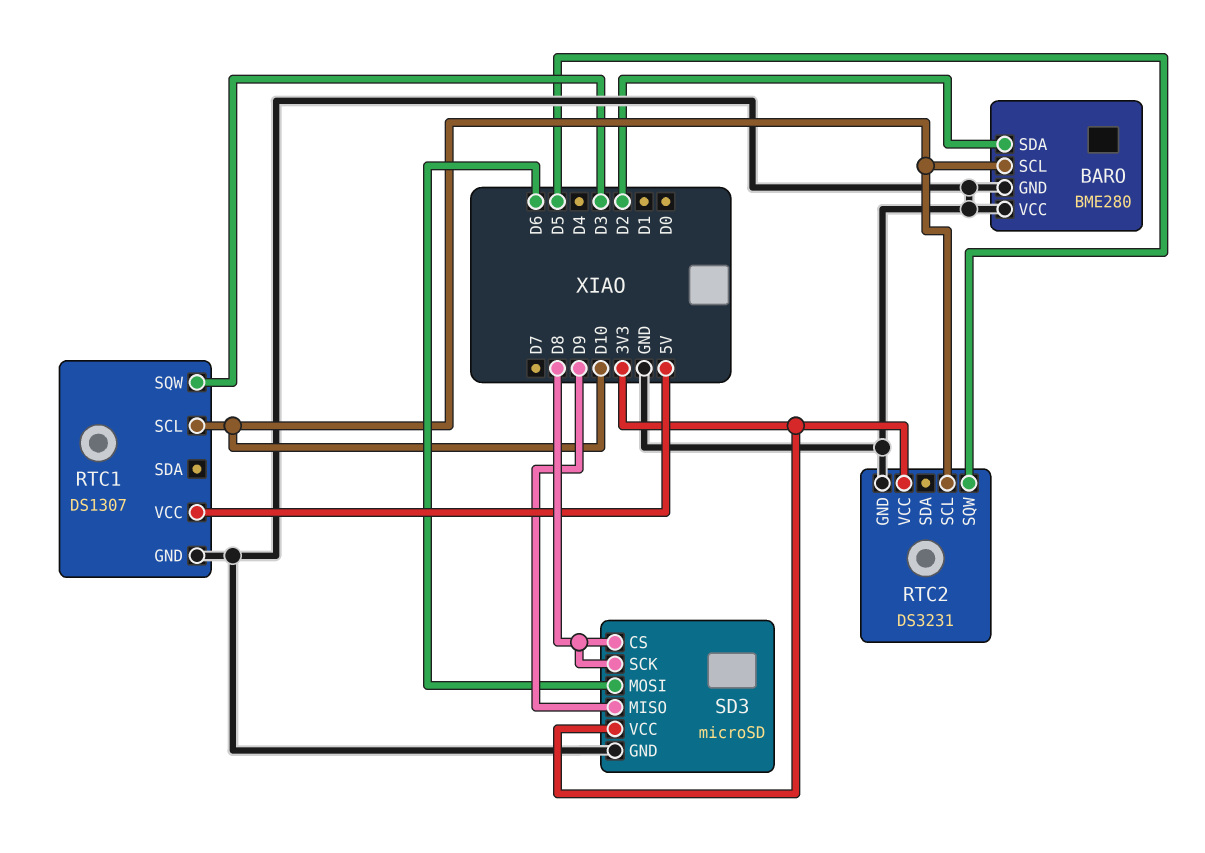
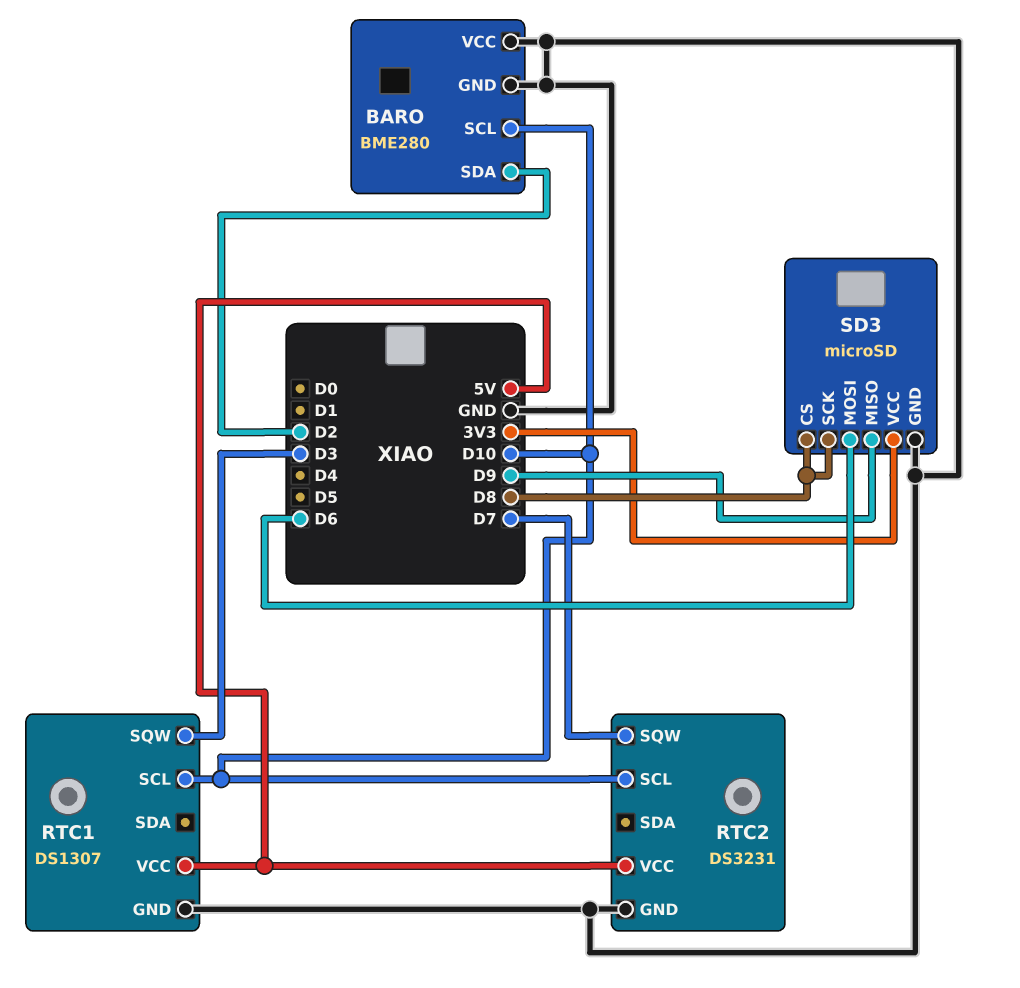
RTC2 pin SQW: D5 -> D7
RTC2 pin VCC: 3V3 -> 5V

